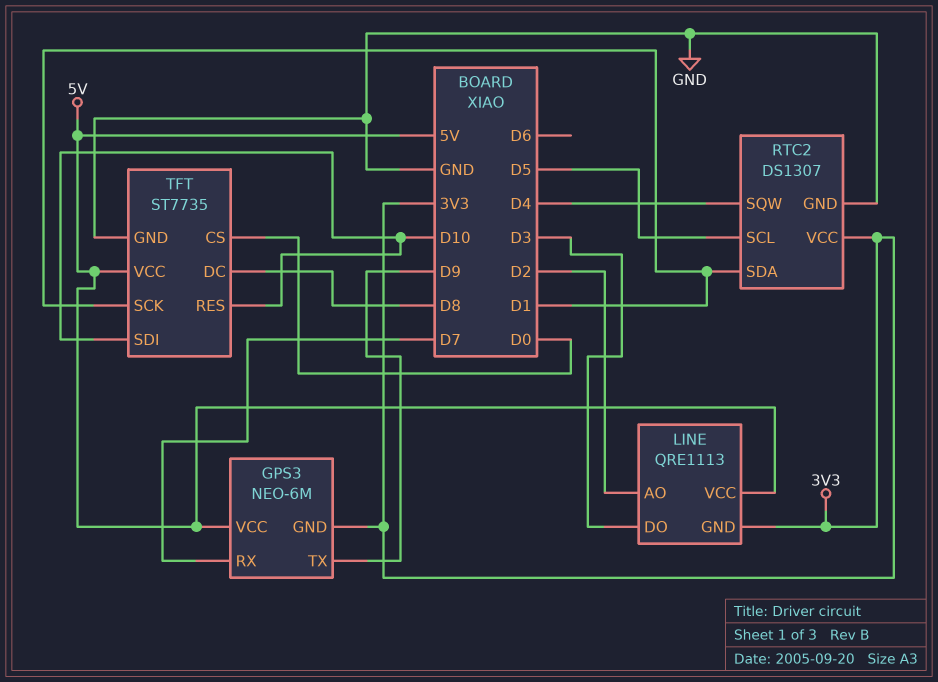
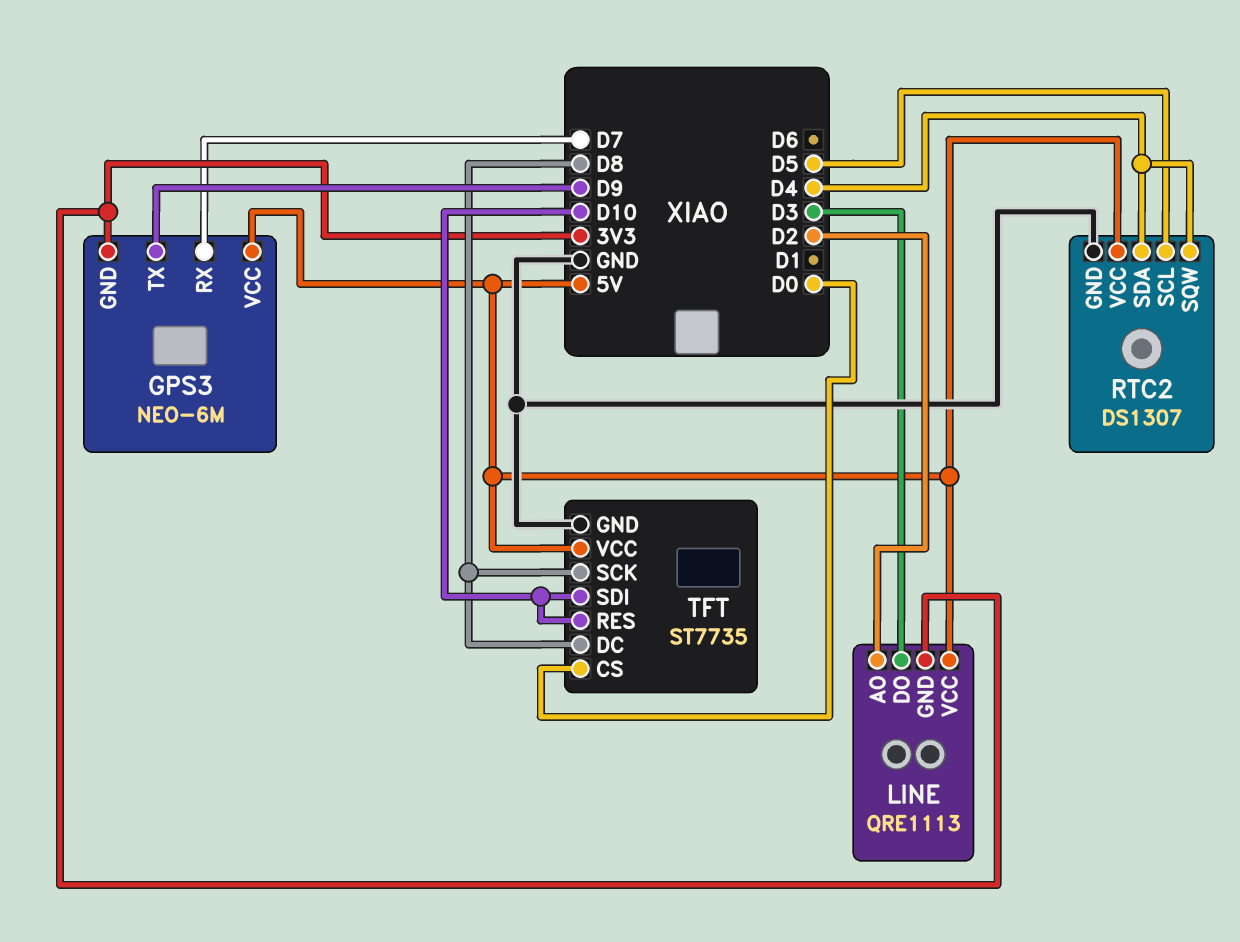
RTC2 pin SDA: D1 -> D4
RTC2 pin VCC: 3V3 -> 5V
TFT pin SCK: D1 -> D8

